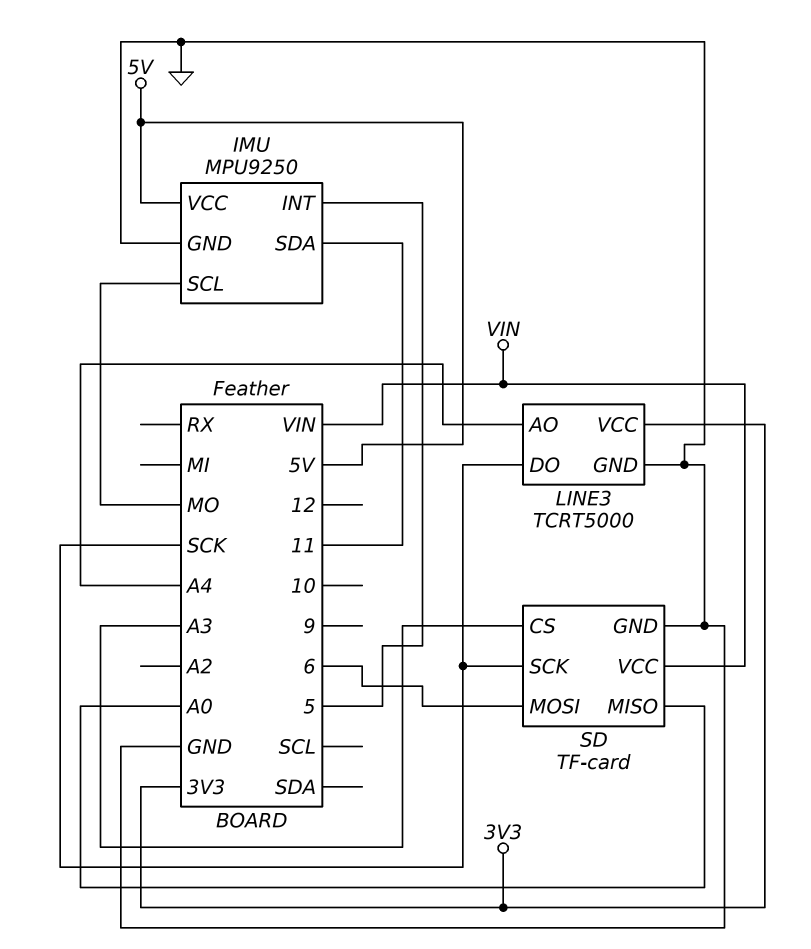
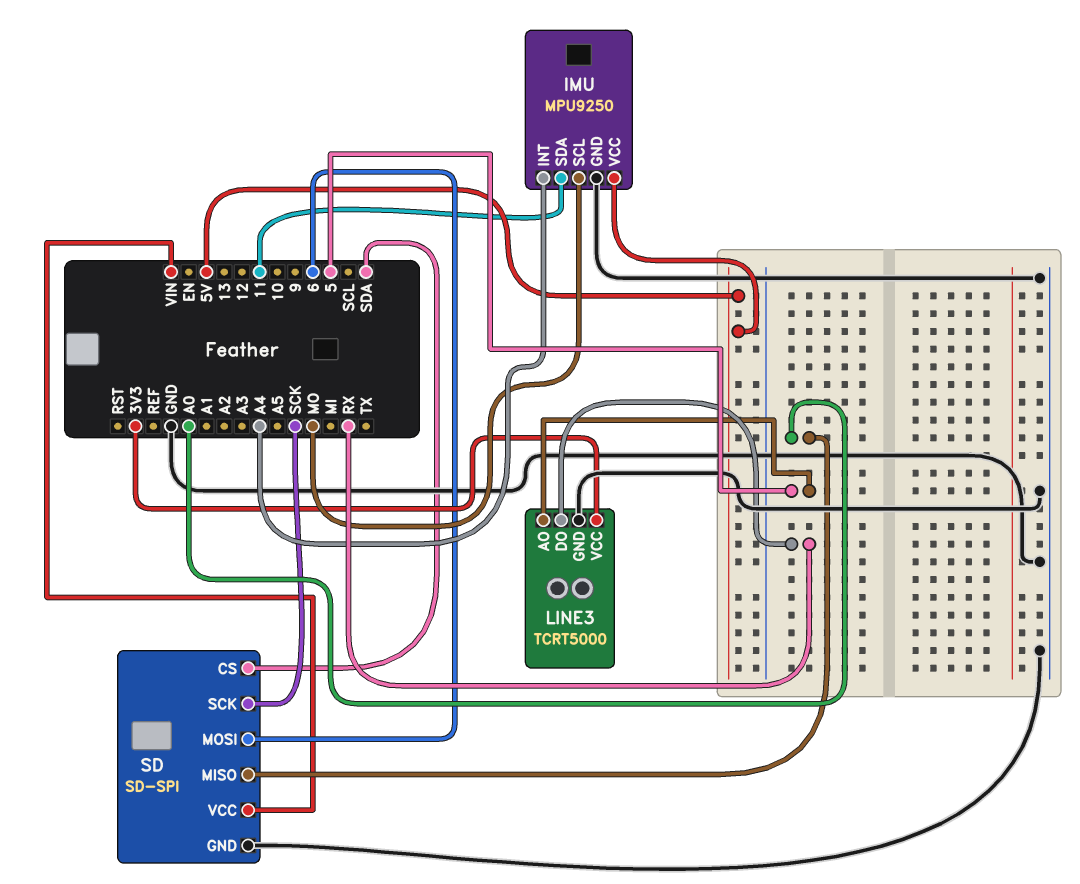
IMU pin INT: 5 -> A4
LINE3 pin AO: A4 -> 5
LINE3 pin DO: SCK -> RX
SD: TF-card -> SD-SPI
SD pin CS: A3 -> SDA

